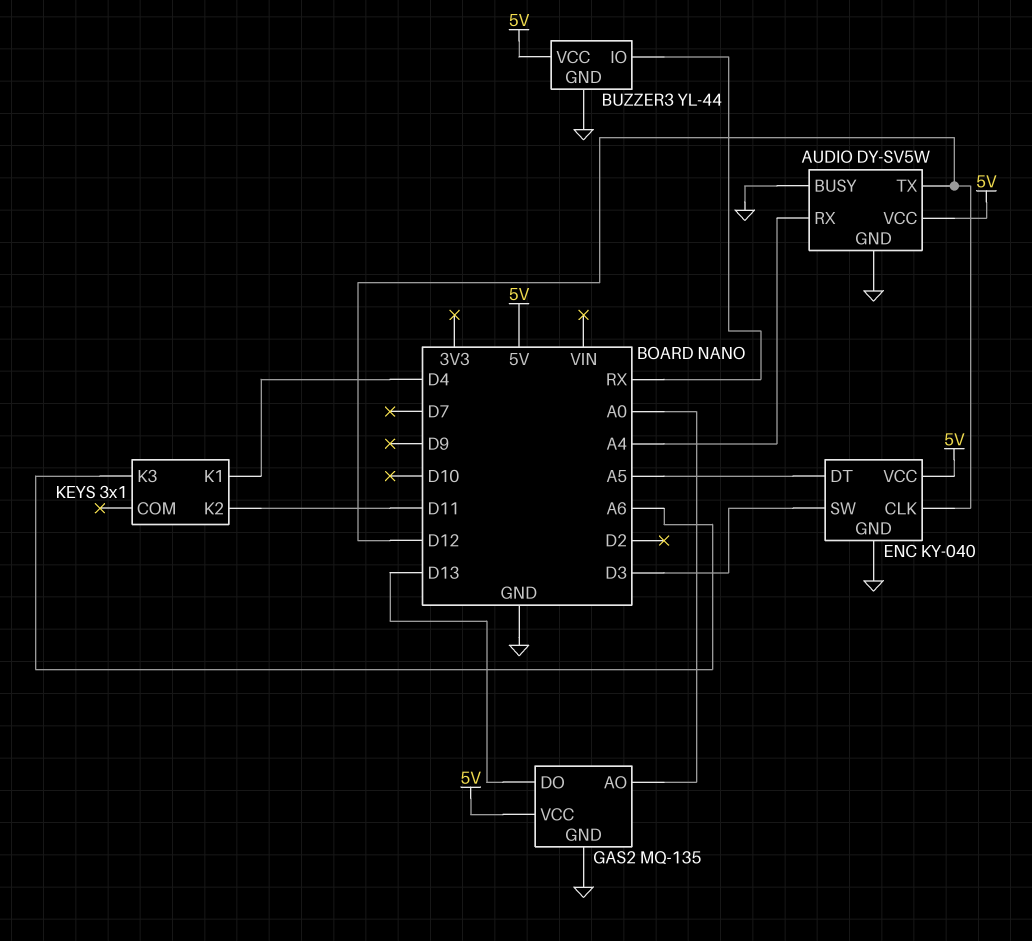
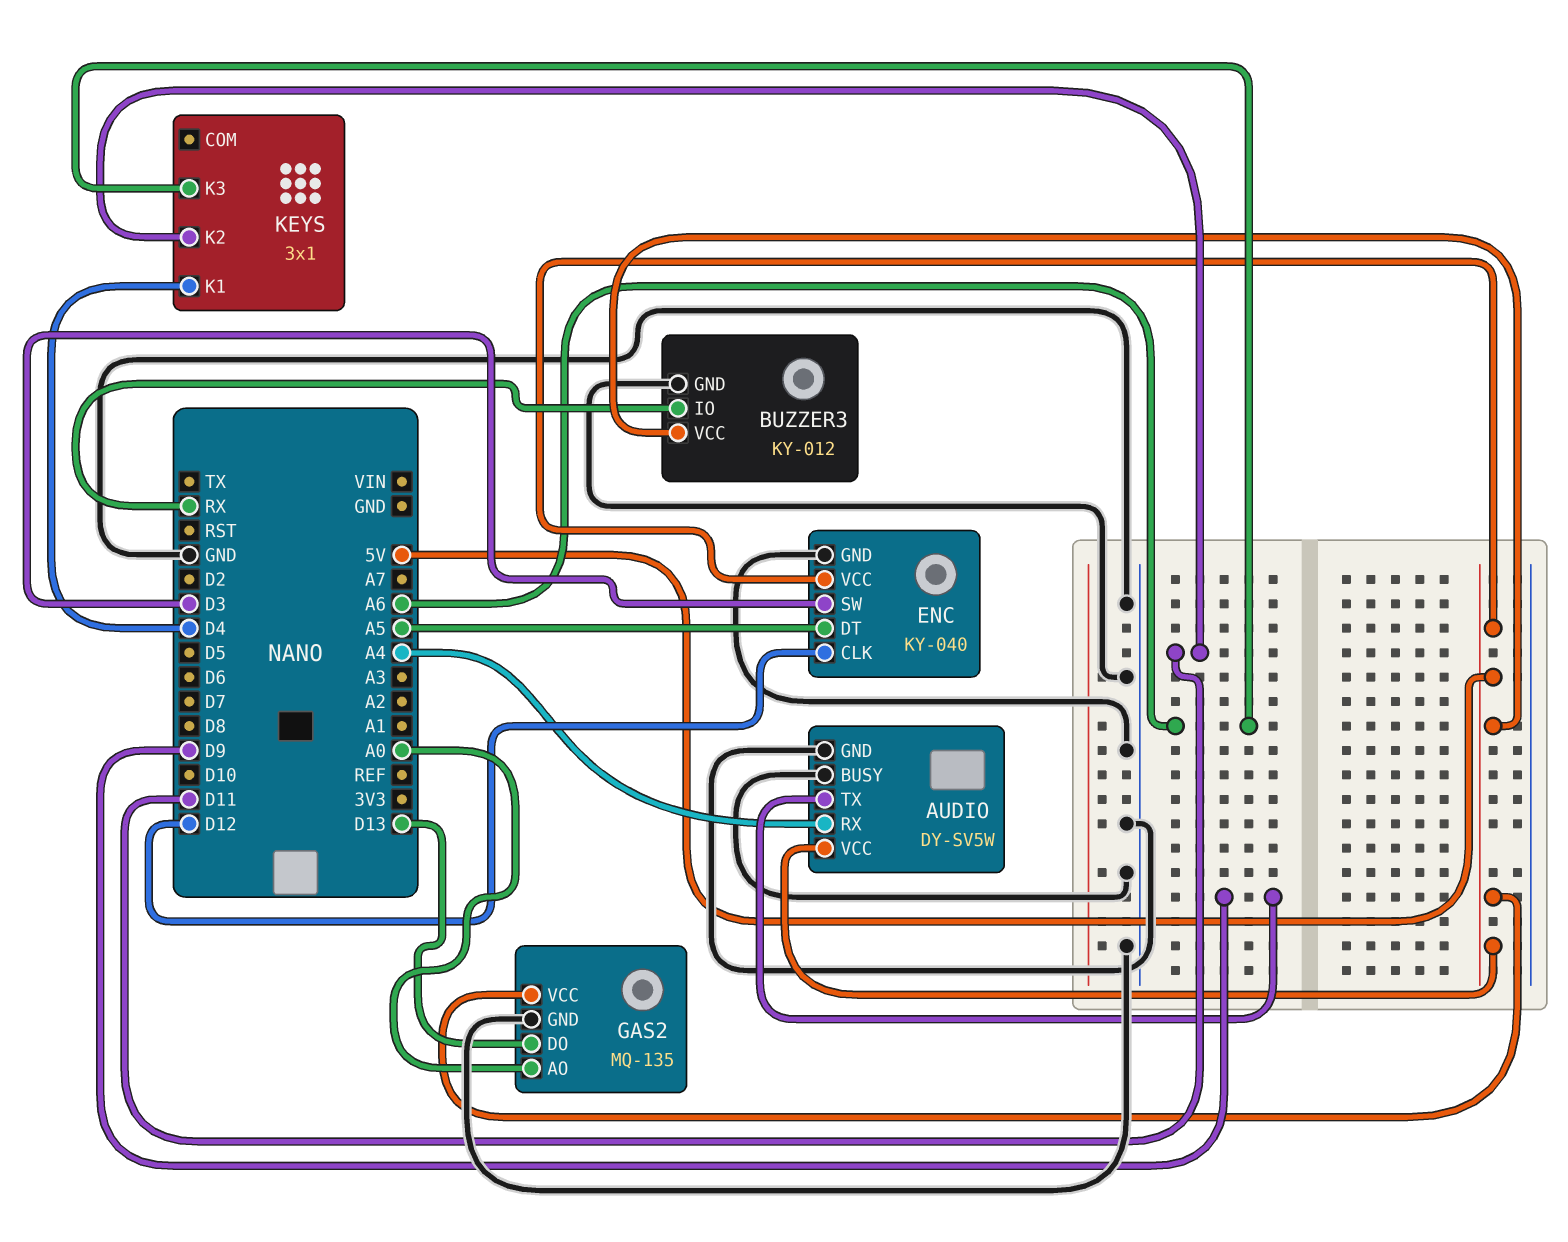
AUDIO pin TX: D12 -> D9
BUZZER3: YL-44 -> KY-012

